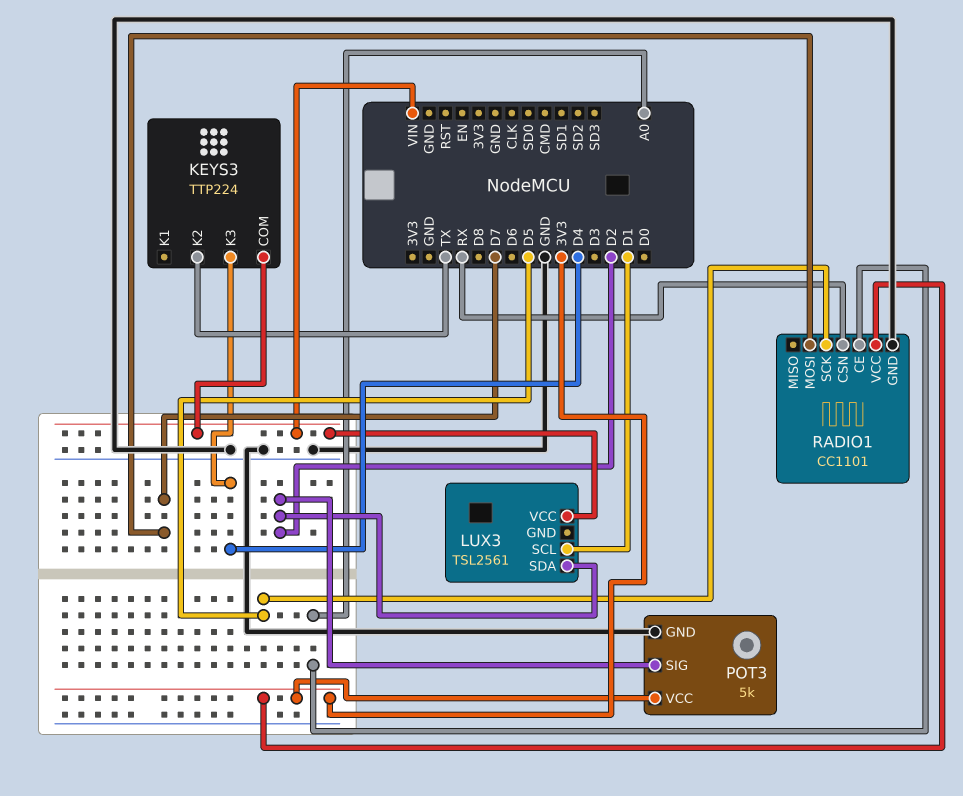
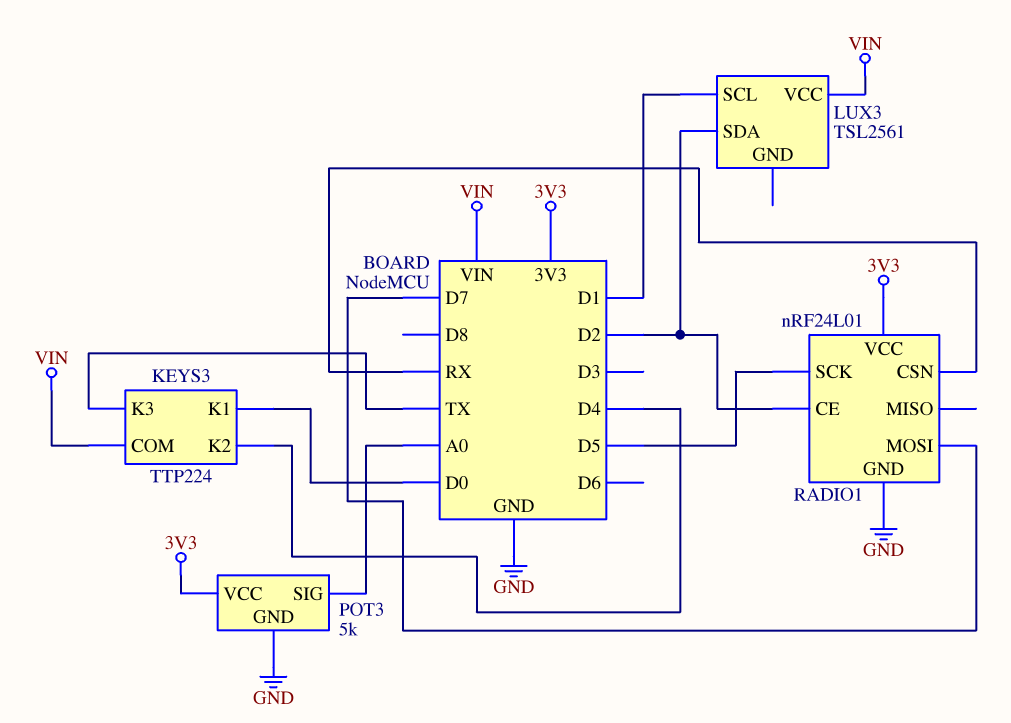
KEYS3 pin K1: none -> D0
KEYS3 pin K2: TX -> D4
KEYS3 pin K3: D4 -> TX
POT3 pin SIG: D2 -> A0
RADIO1: CC1101 -> nRF24L01
RADIO1 pin CE: A0 -> D2

